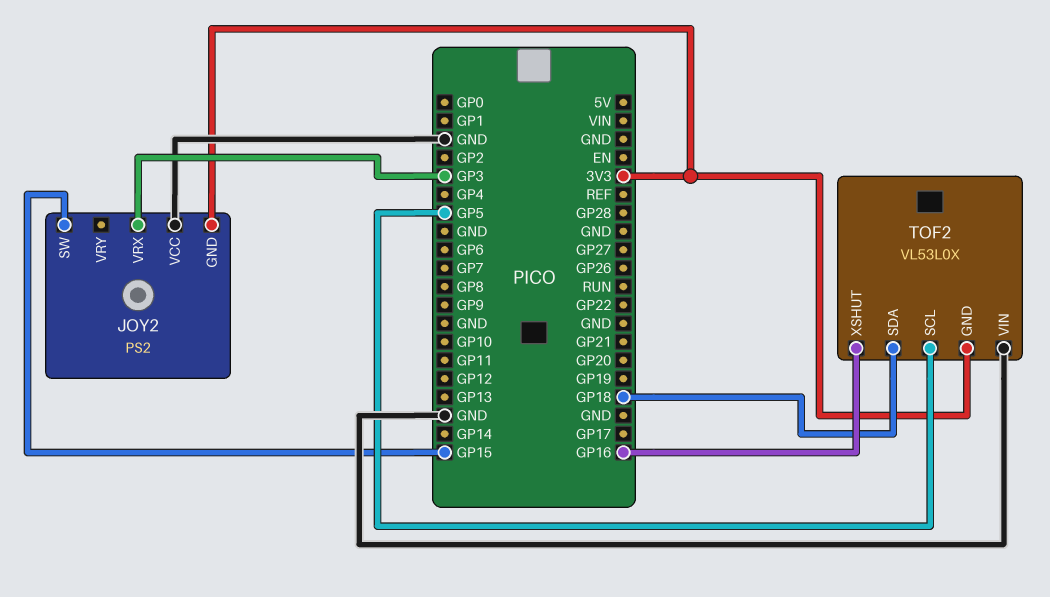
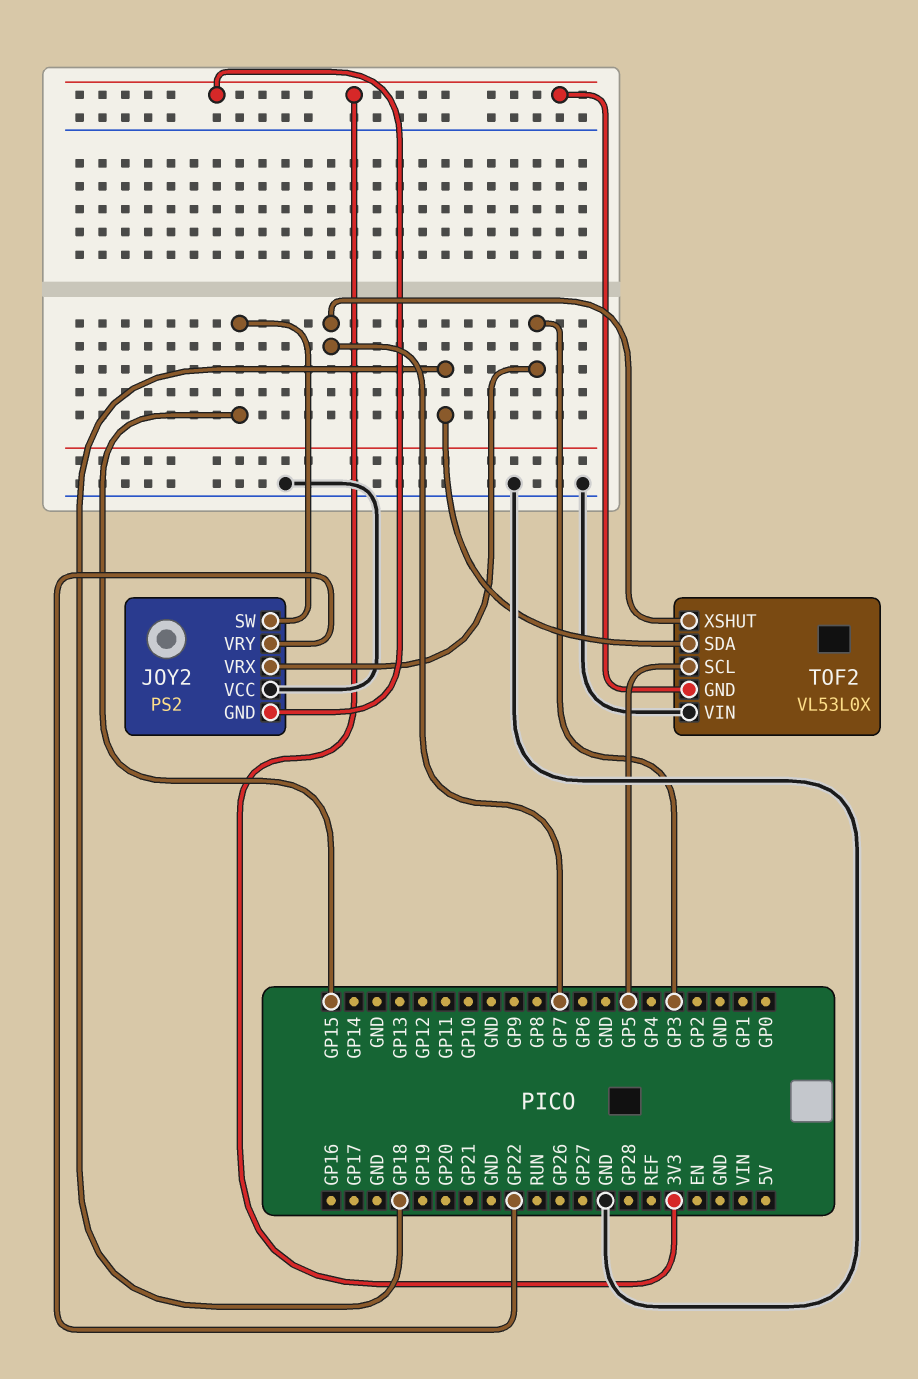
JOY2 pin VRY: none -> GP22
TOF2 pin XSHUT: GP16 -> GP7

